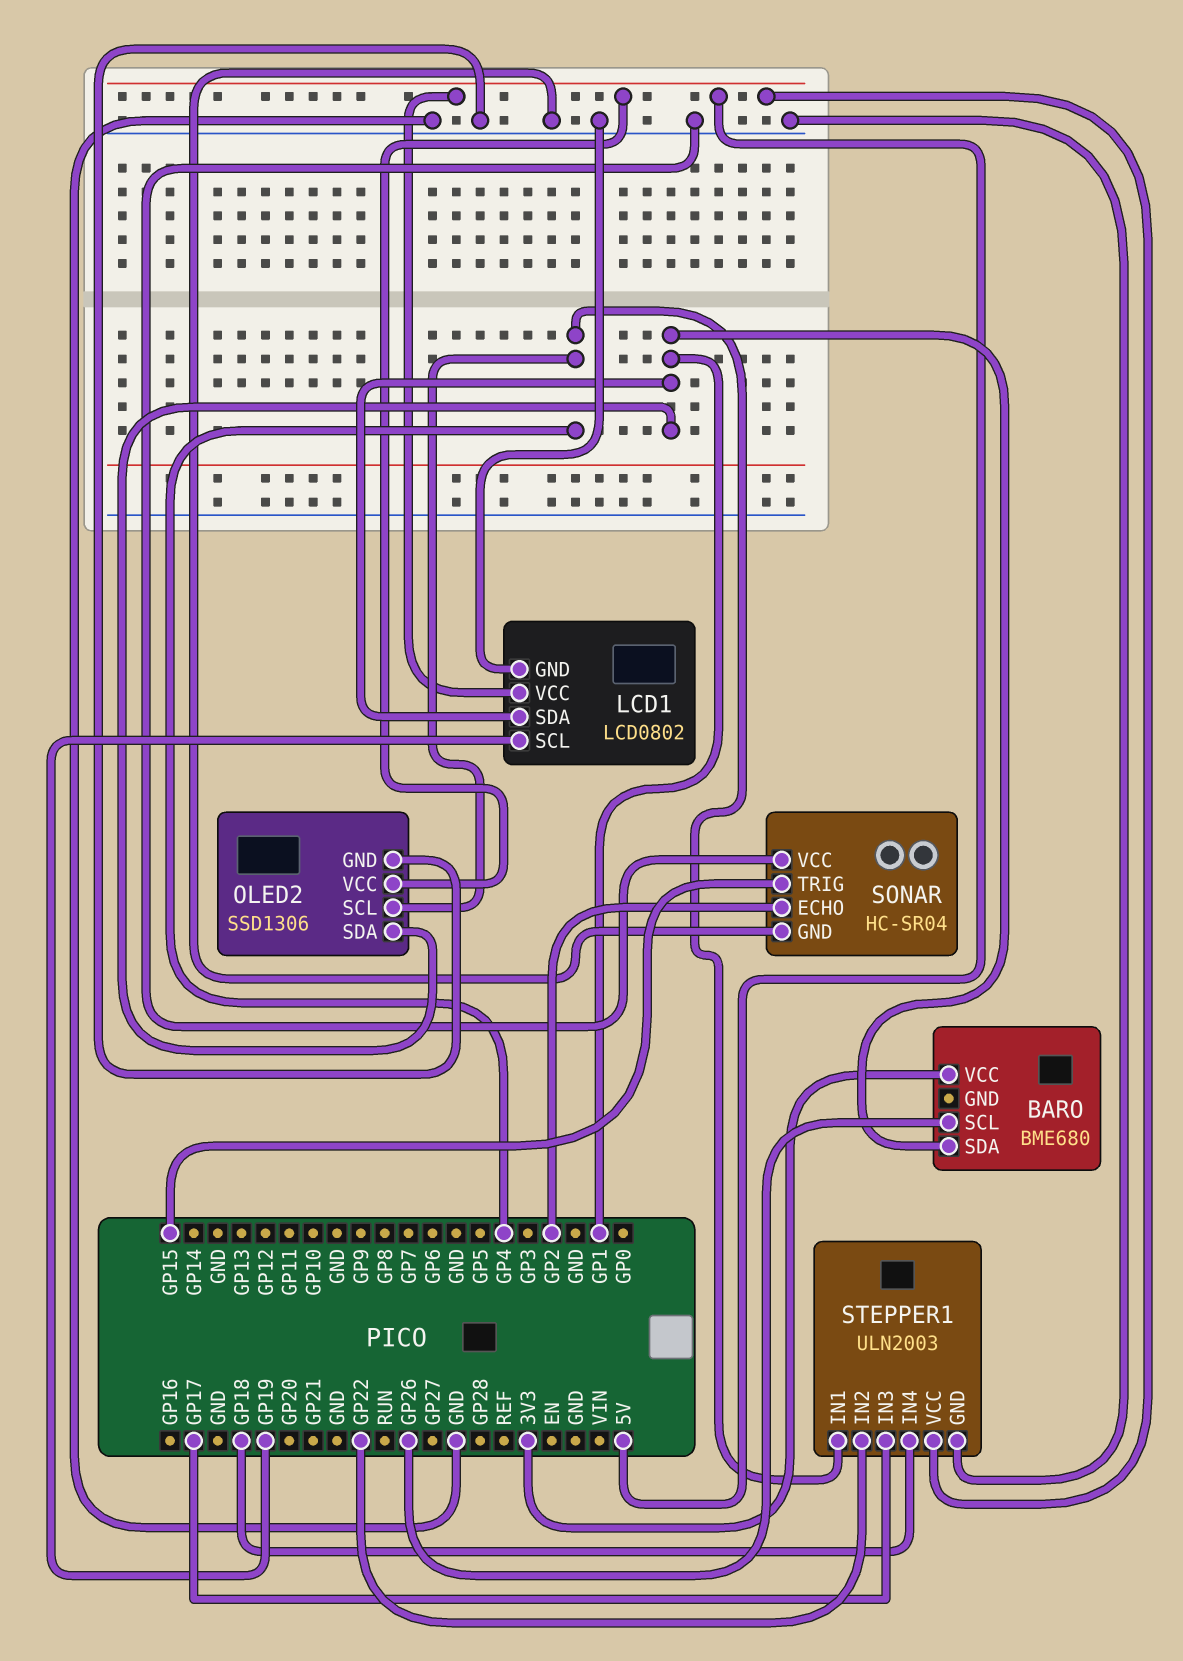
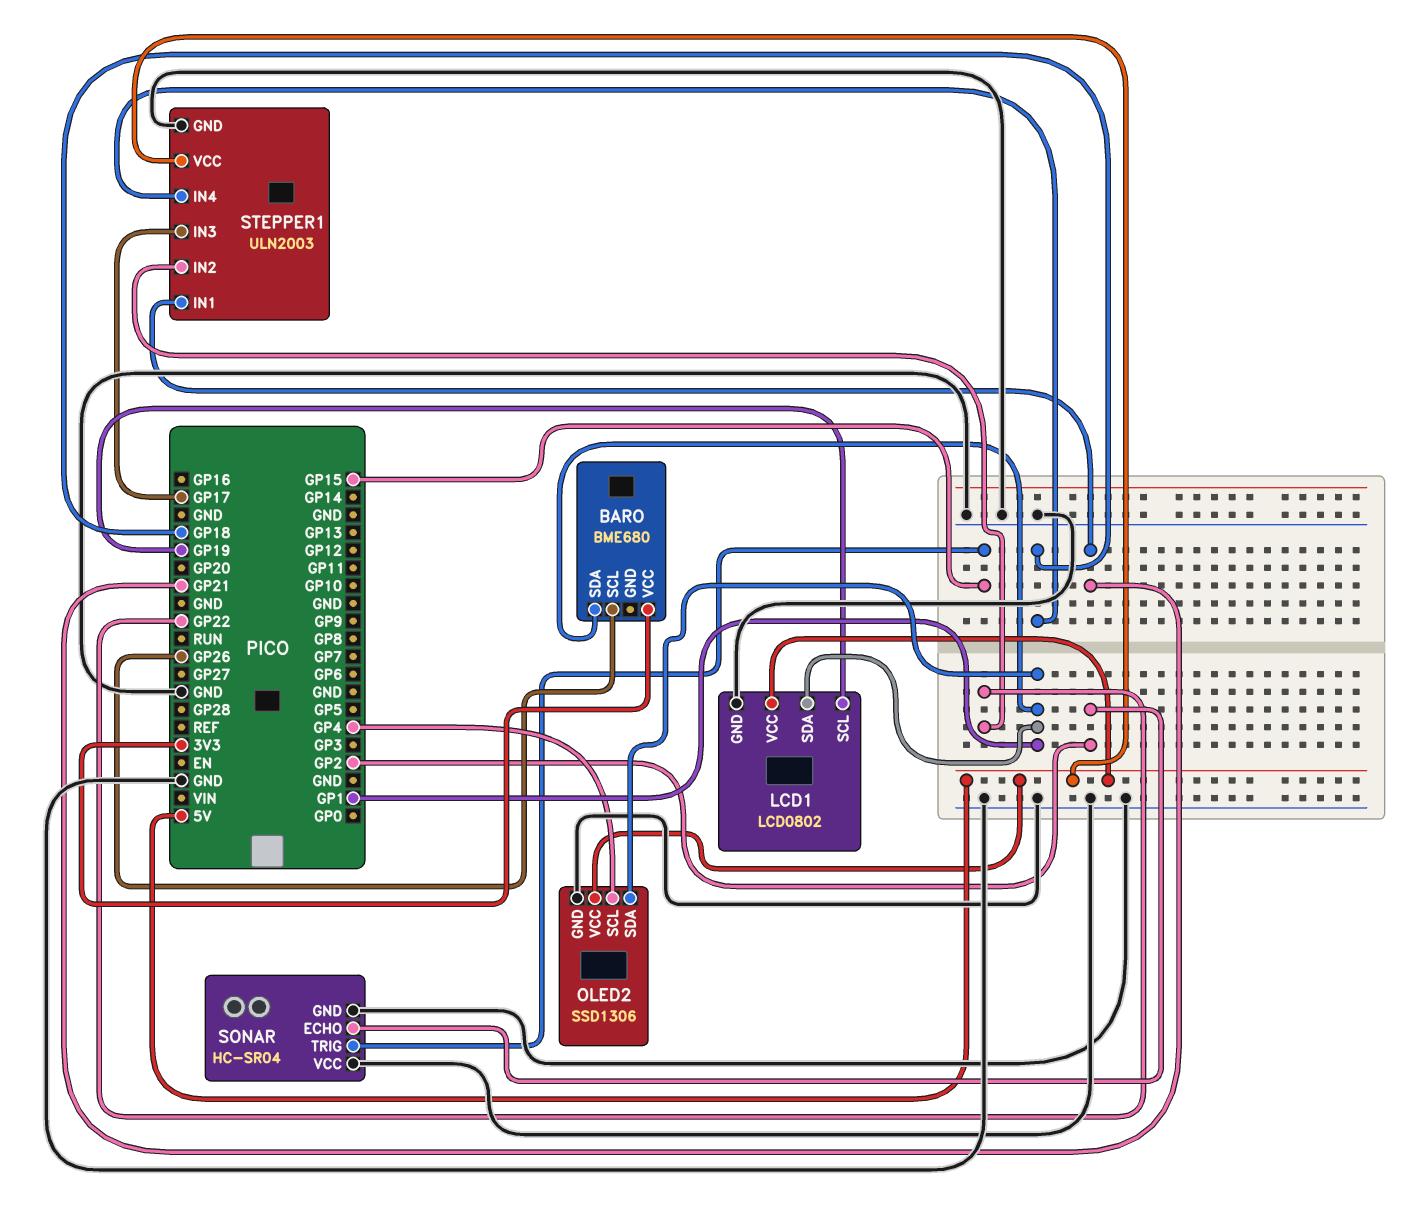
STEPPER1 pin IN1: GP4 -> GP21

